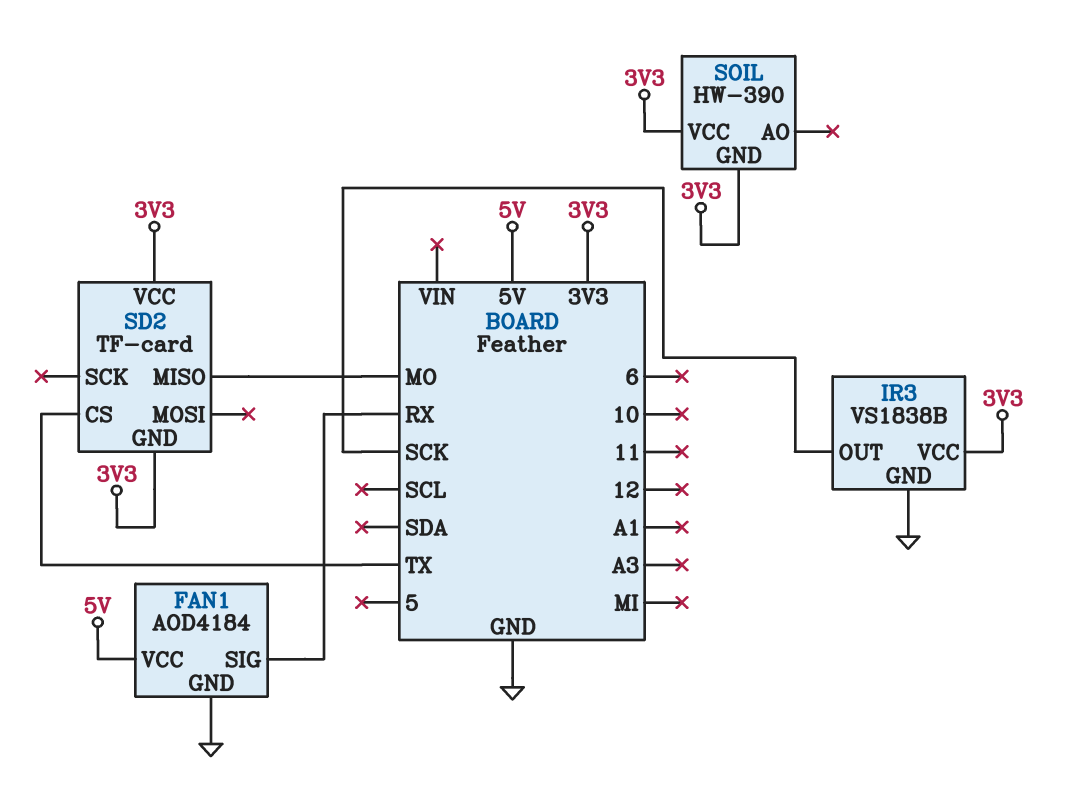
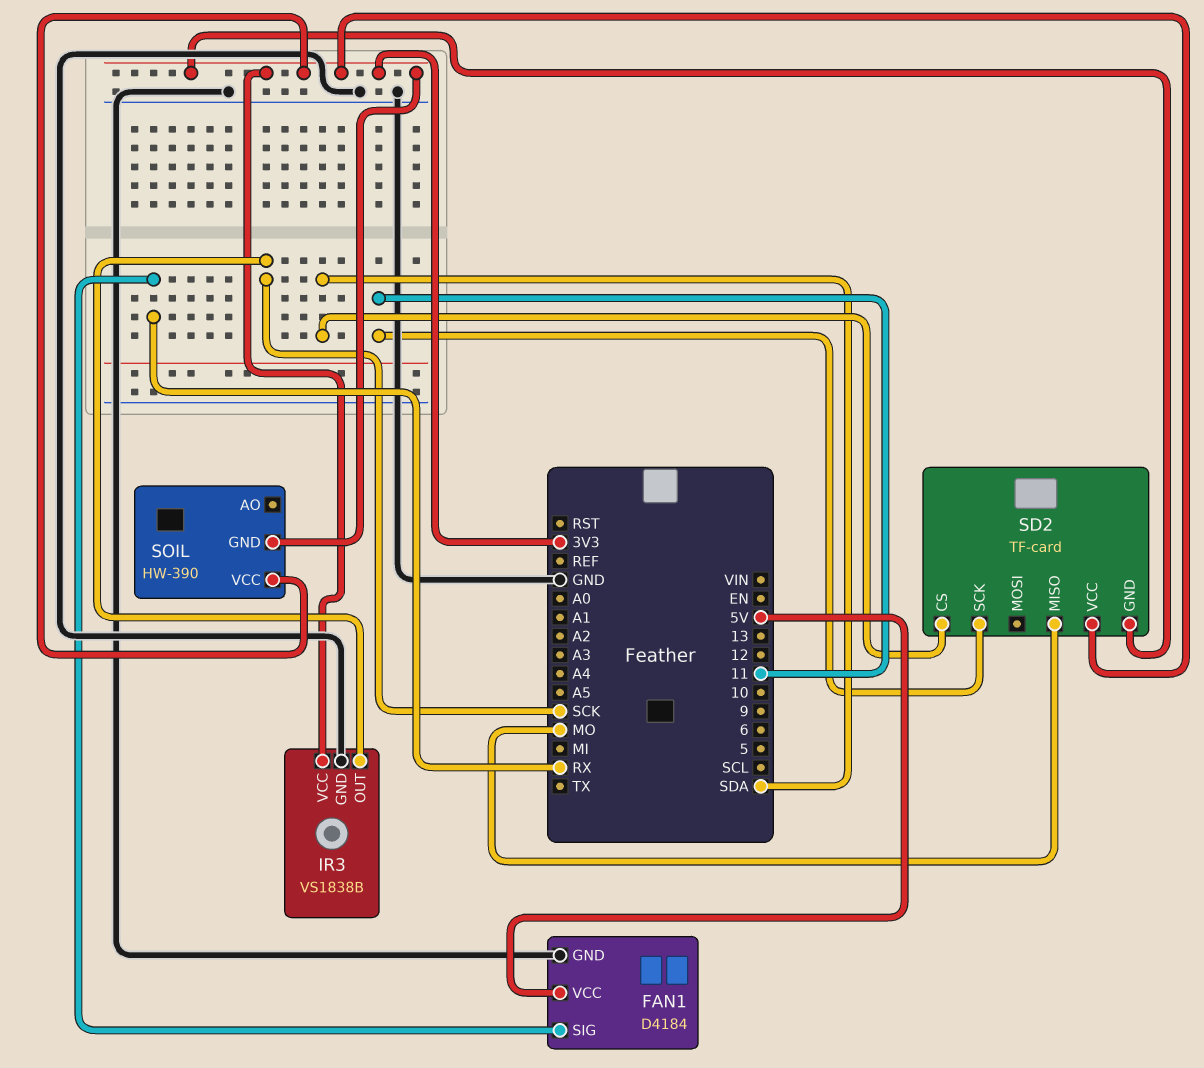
FAN1: AOD4184 -> D4184
SD2 pin CS: TX -> SDA
SD2 pin SCK: none -> 11

